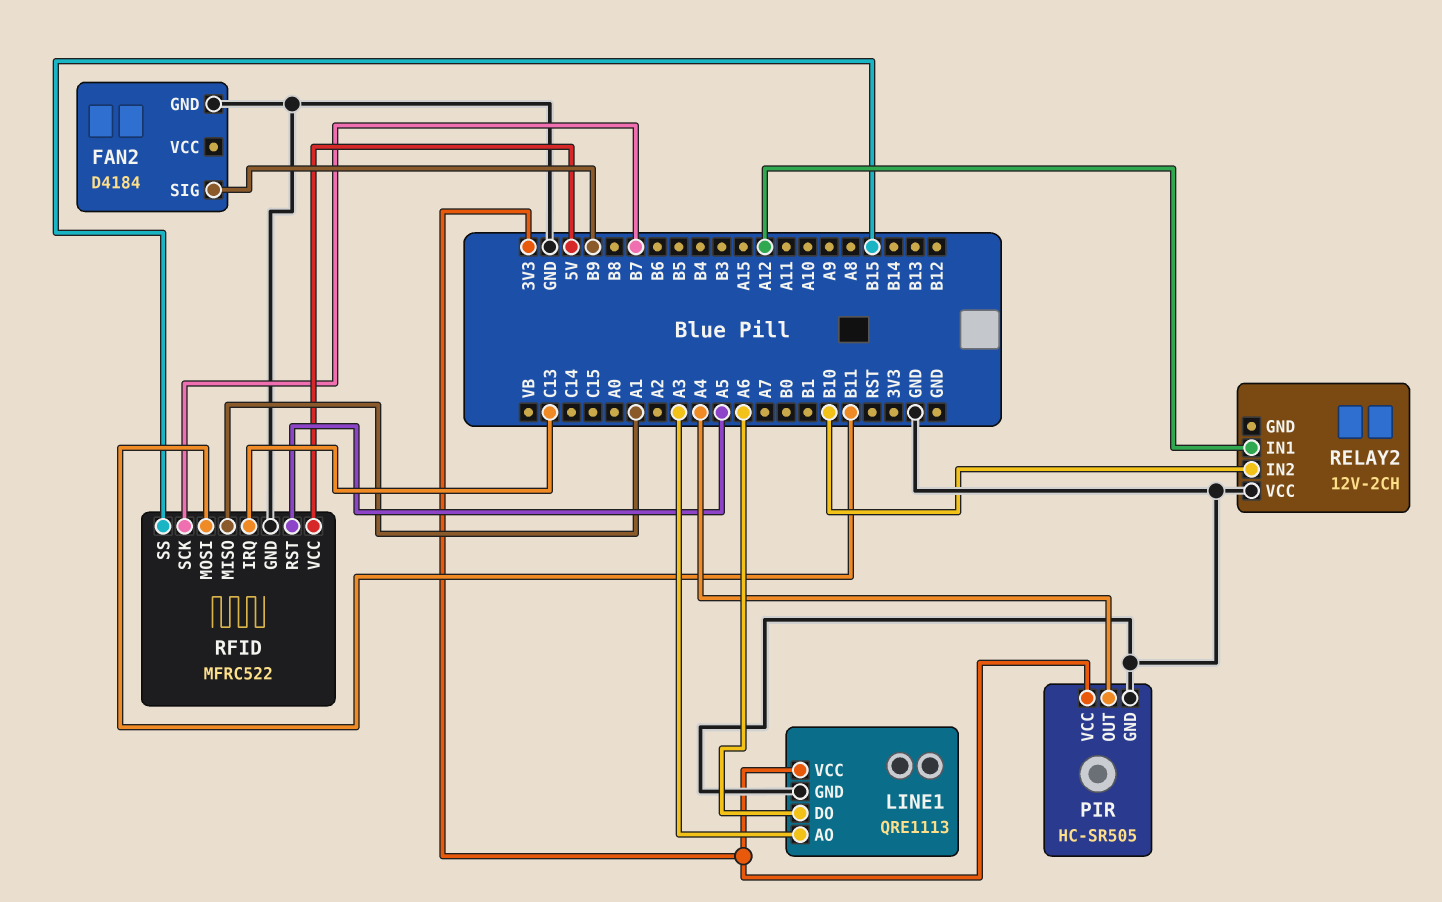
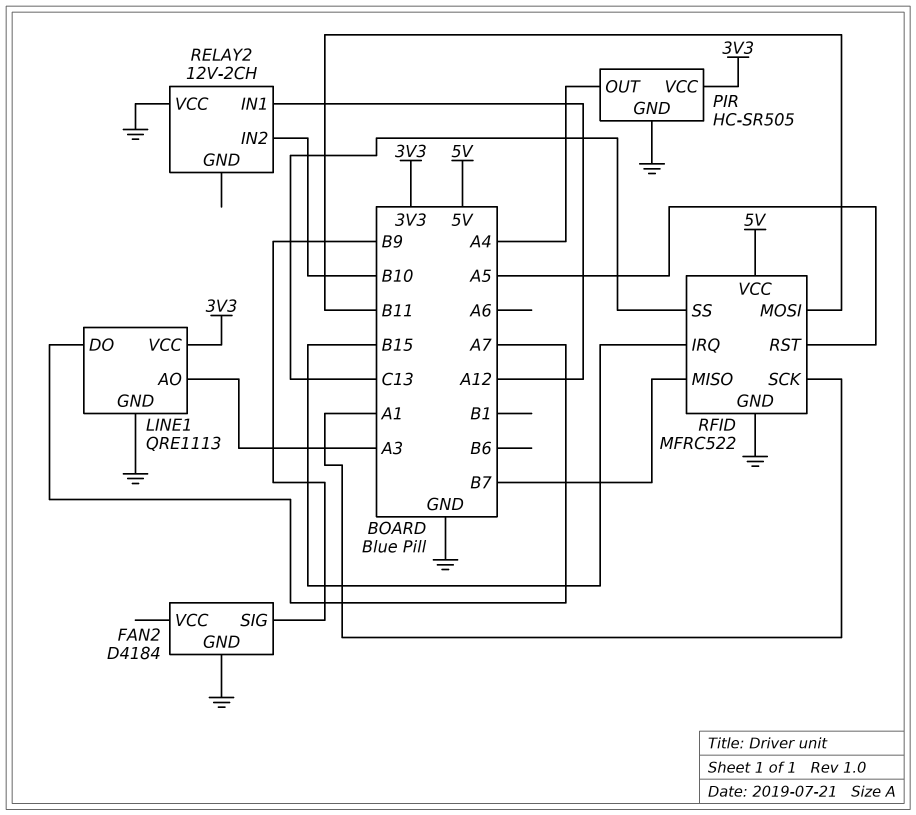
LINE1 pin DO: A6 -> A7
RFID pin IRQ: C13 -> B15
RFID pin MISO: A1 -> B7
RFID pin SCK: B7 -> A1
RFID pin SS: B15 -> C13

